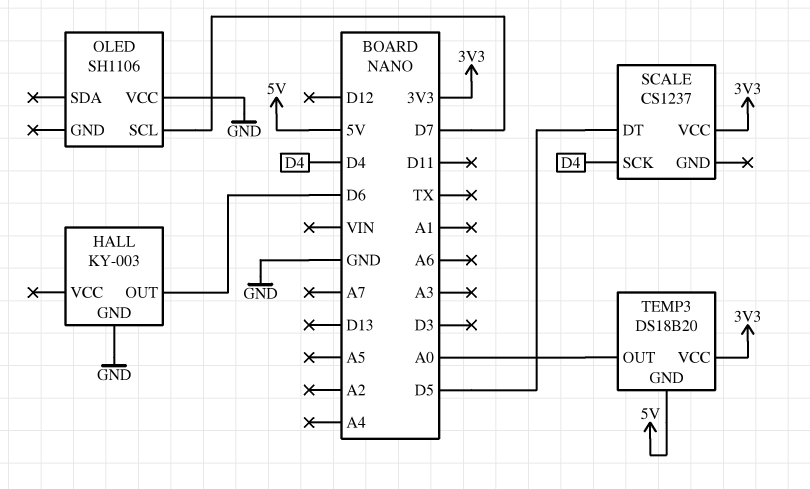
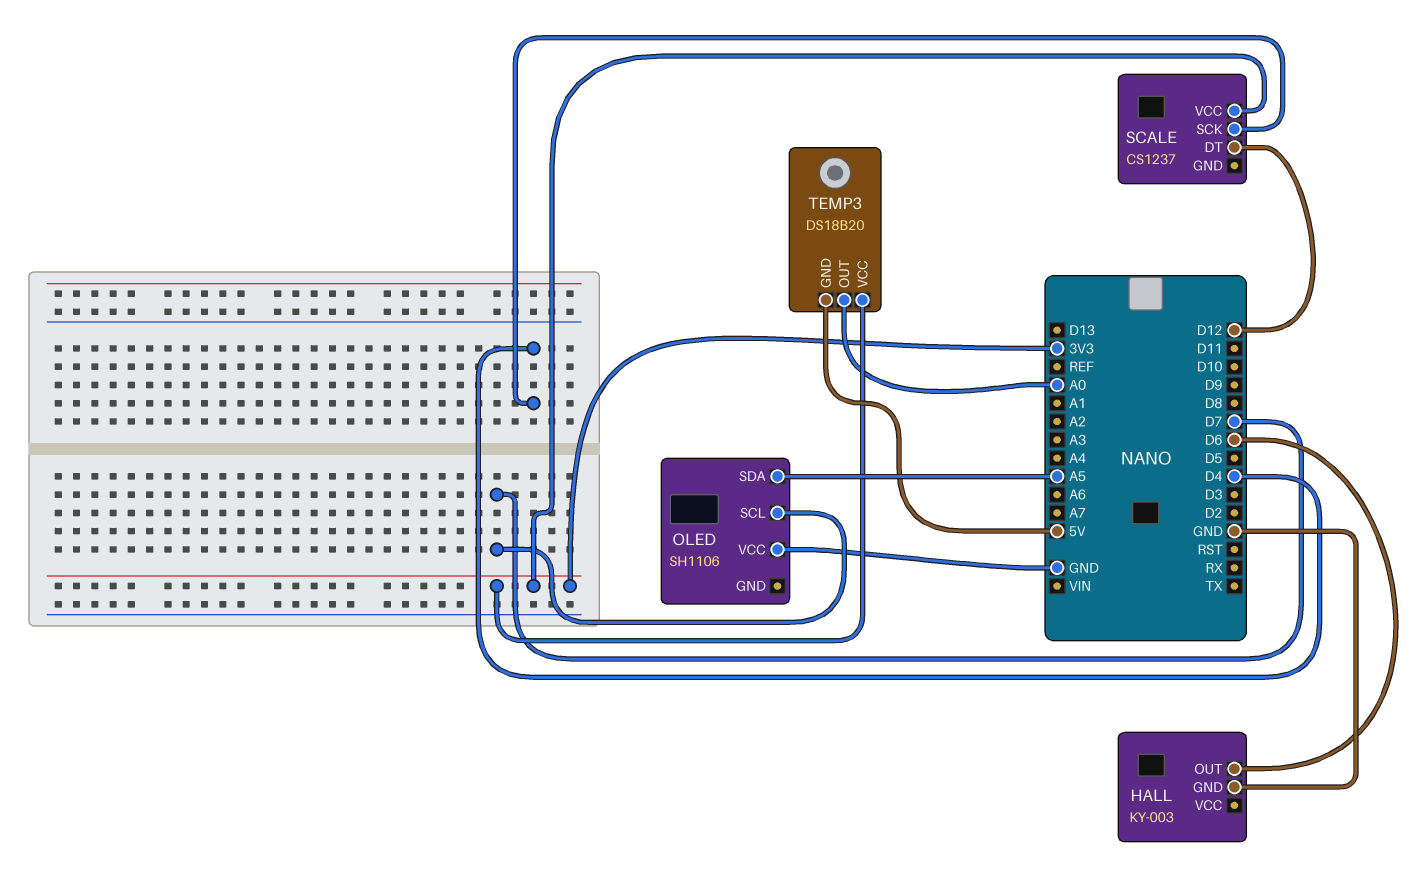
OLED pin SDA: none -> A5
SCALE pin DT: D5 -> D12

